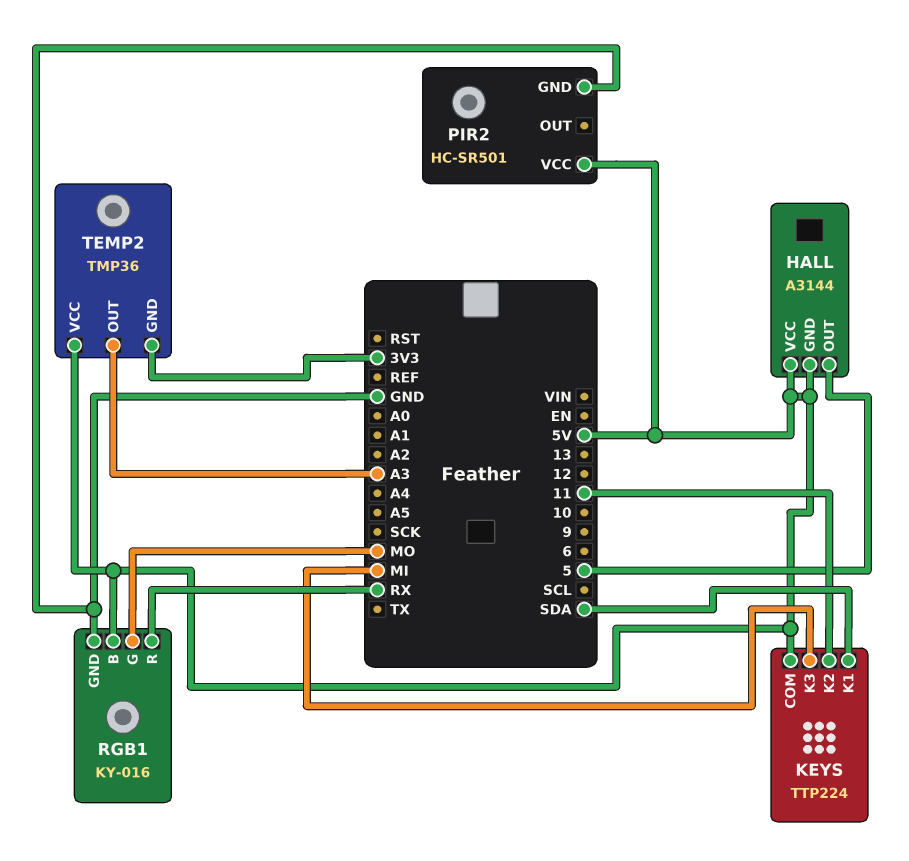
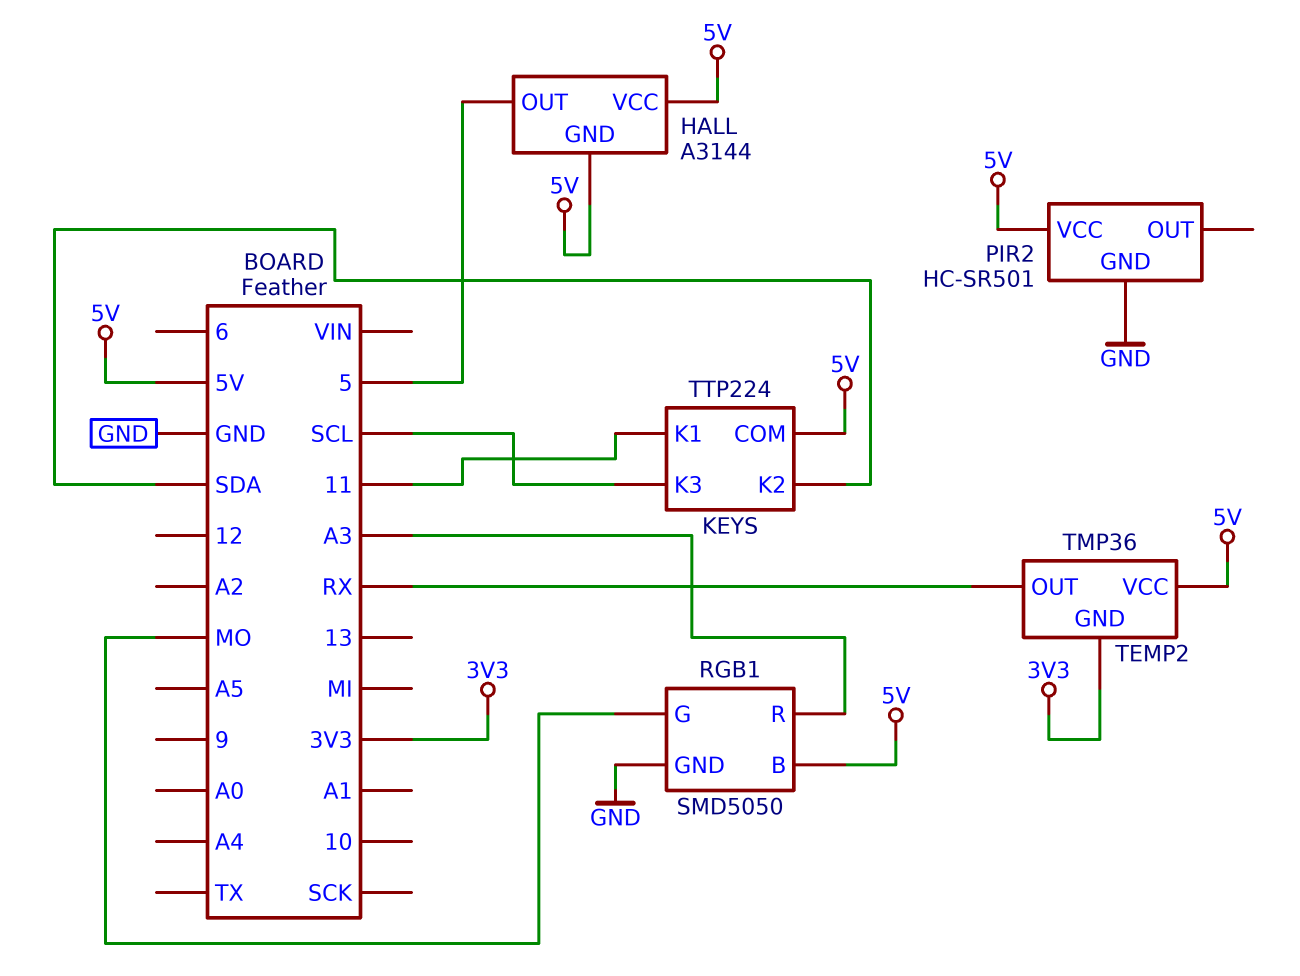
KEYS pin K1: SDA -> 11
KEYS pin K2: 11 -> SDA
KEYS pin K3: MI -> SCL
RGB1: KY-016 -> SMD5050
RGB1 pin R: RX -> A3
TEMP2 pin OUT: A3 -> RX

